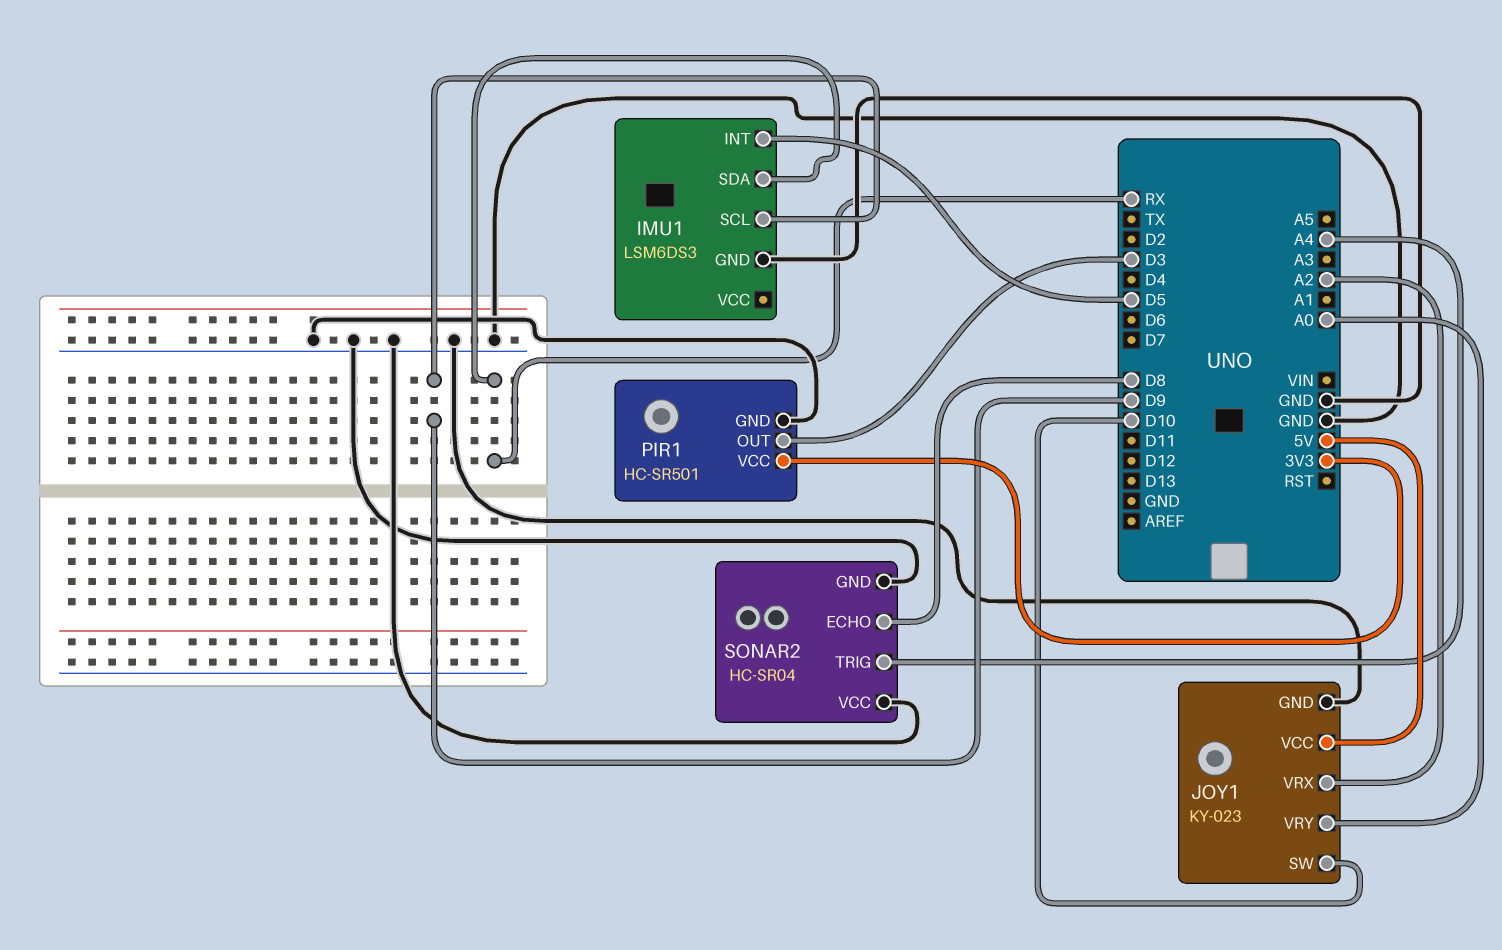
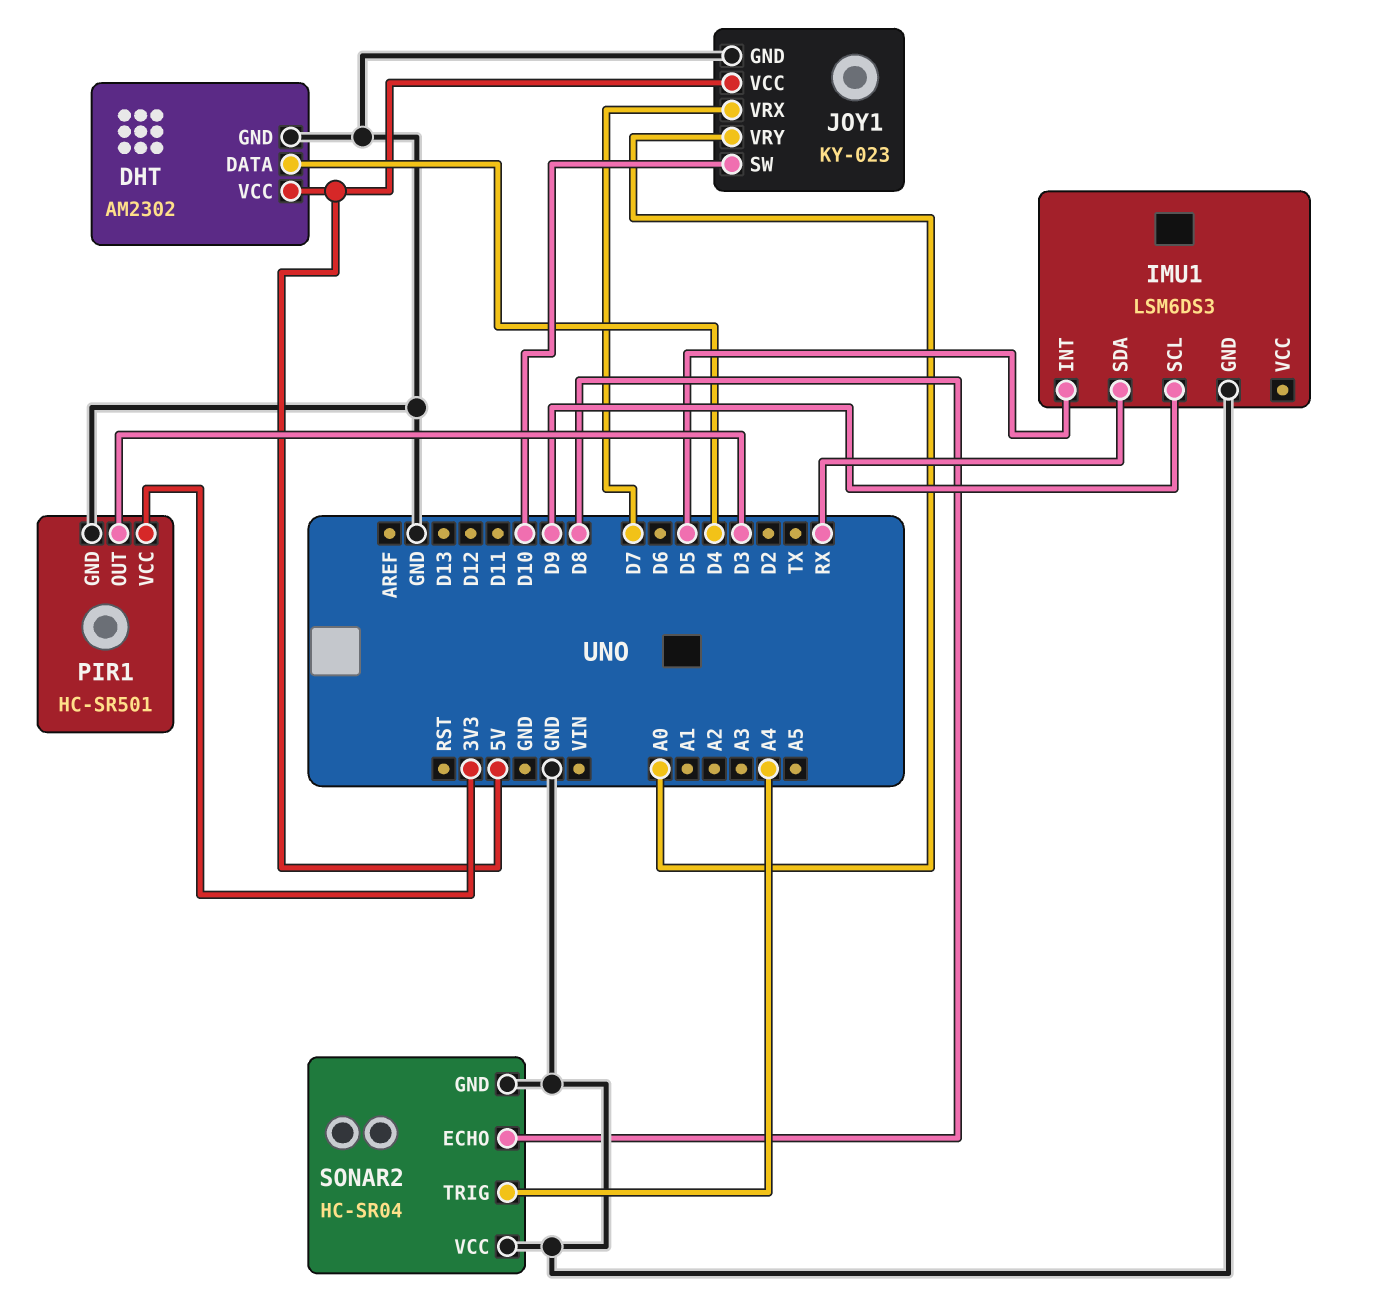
DHT: none -> AM2302
DHT pin DATA: none -> D4
DHT pin GND: none -> GND
DHT pin VCC: none -> 5V
JOY1 pin VRX: A2 -> D7

